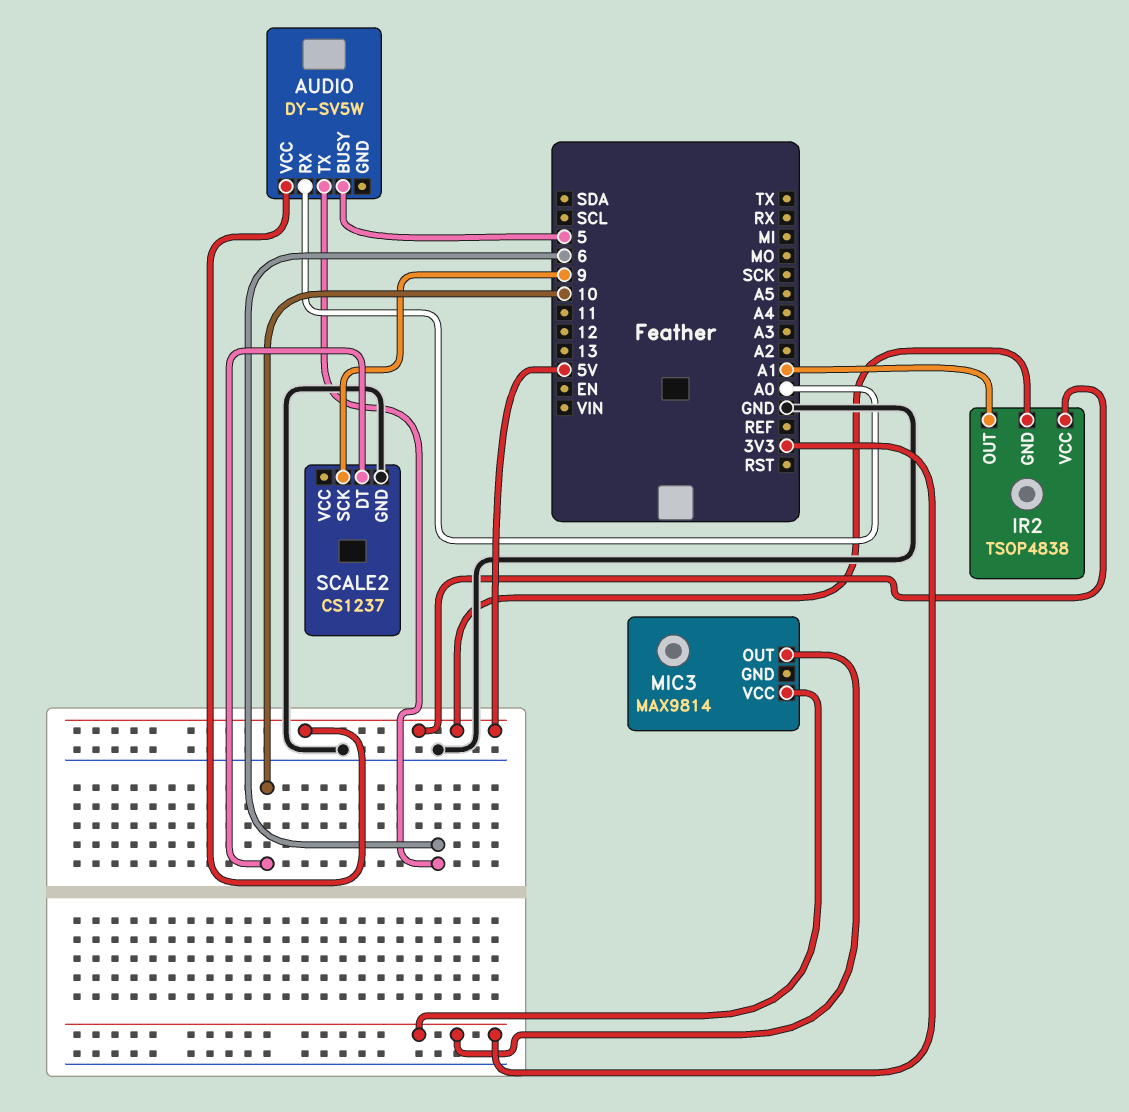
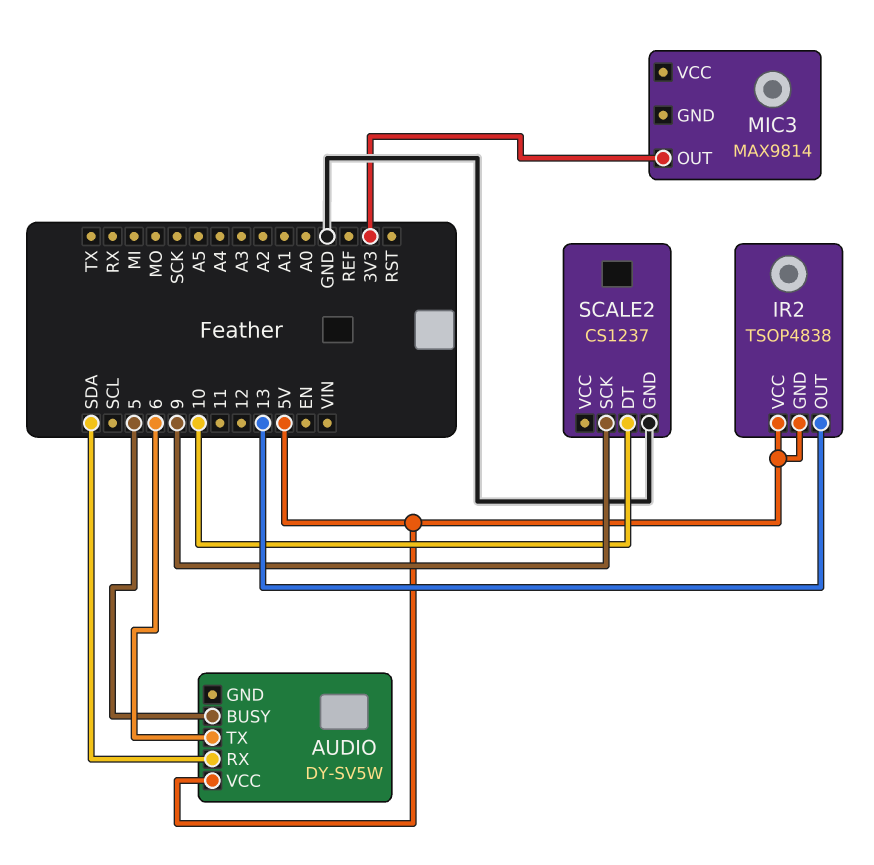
AUDIO pin RX: A0 -> SDA
IR2 pin OUT: A1 -> 13
MIC3 pin VCC: 3V3 -> none

